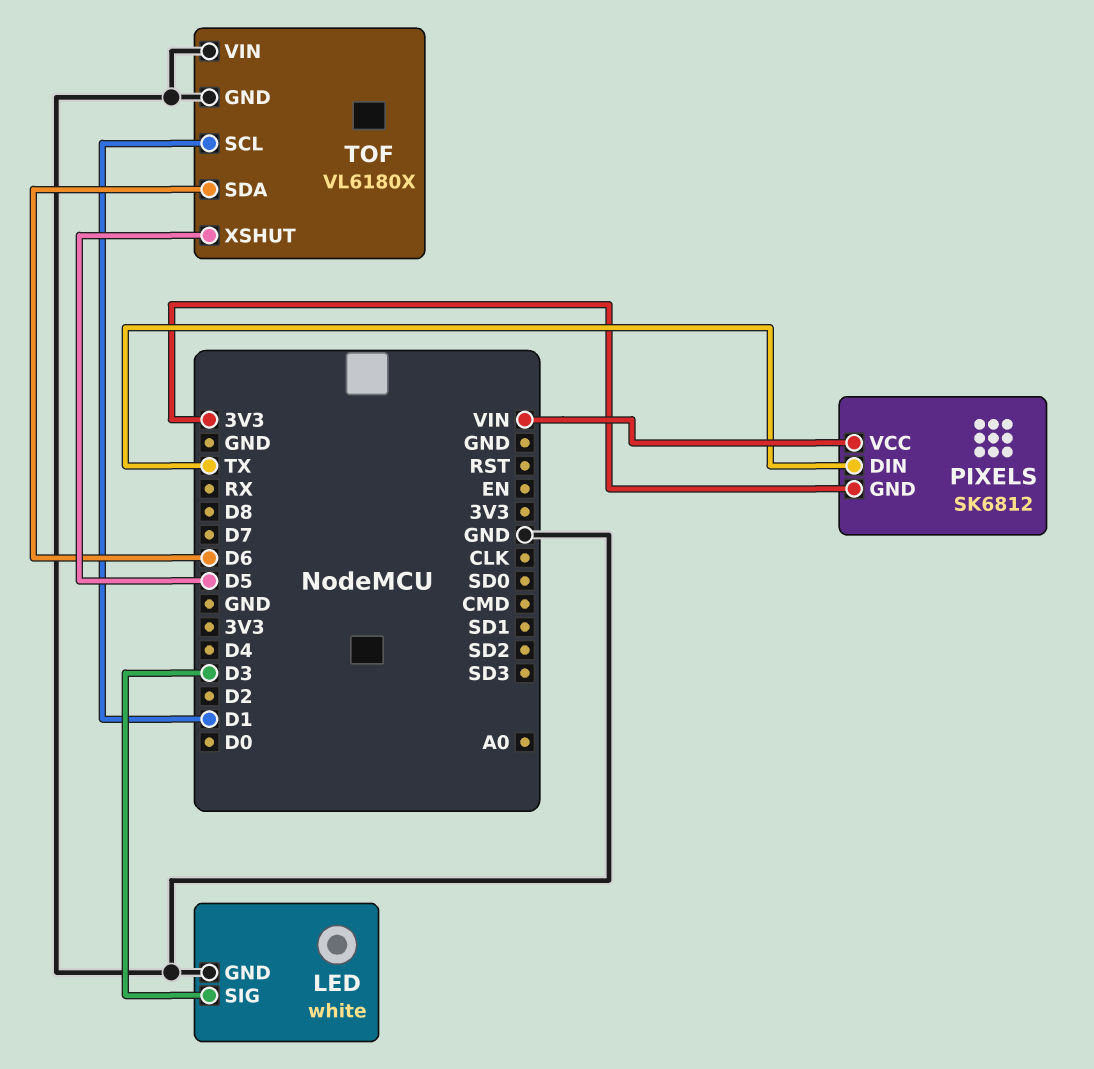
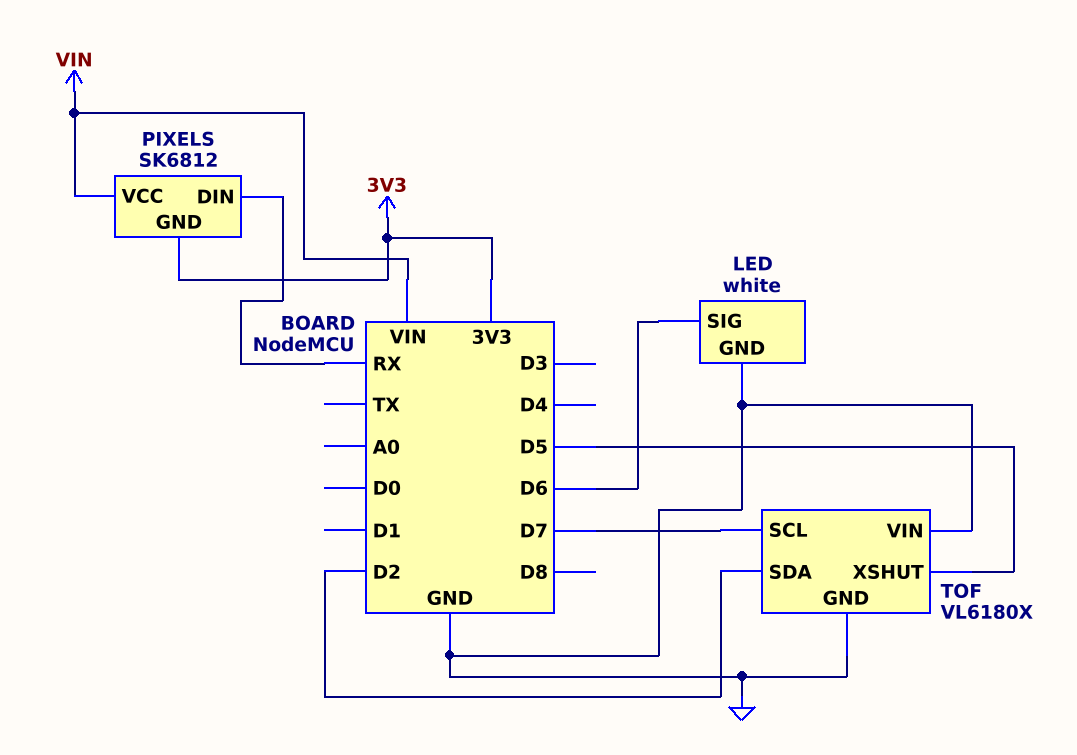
LED pin SIG: D3 -> D6
PIXELS pin DIN: TX -> RX
TOF pin SCL: D1 -> D7
TOF pin SDA: D6 -> D2

